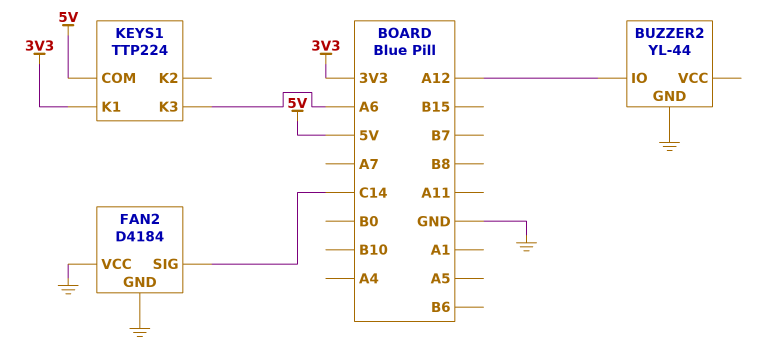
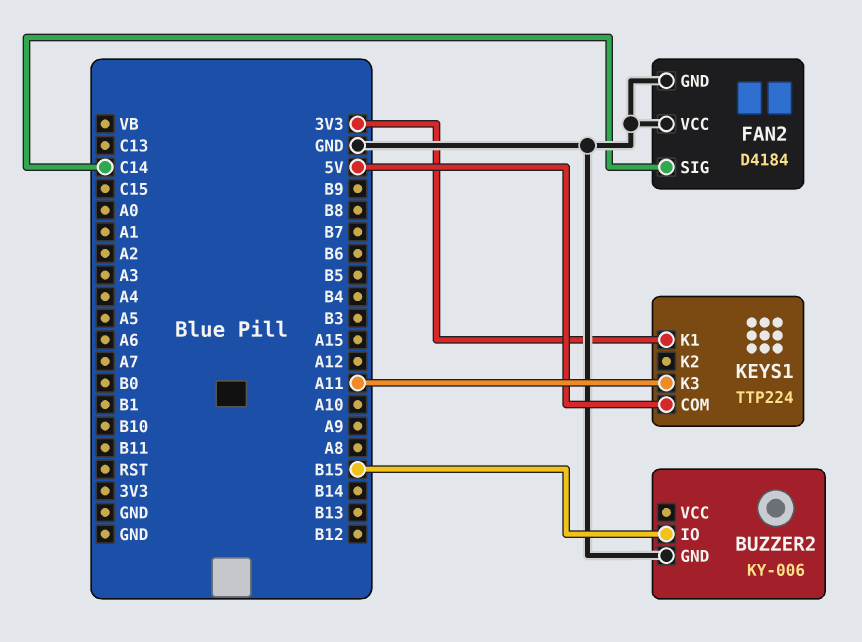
BUZZER2: YL-44 -> KY-006
BUZZER2 pin IO: A12 -> B15
KEYS1 pin K3: A6 -> A11

